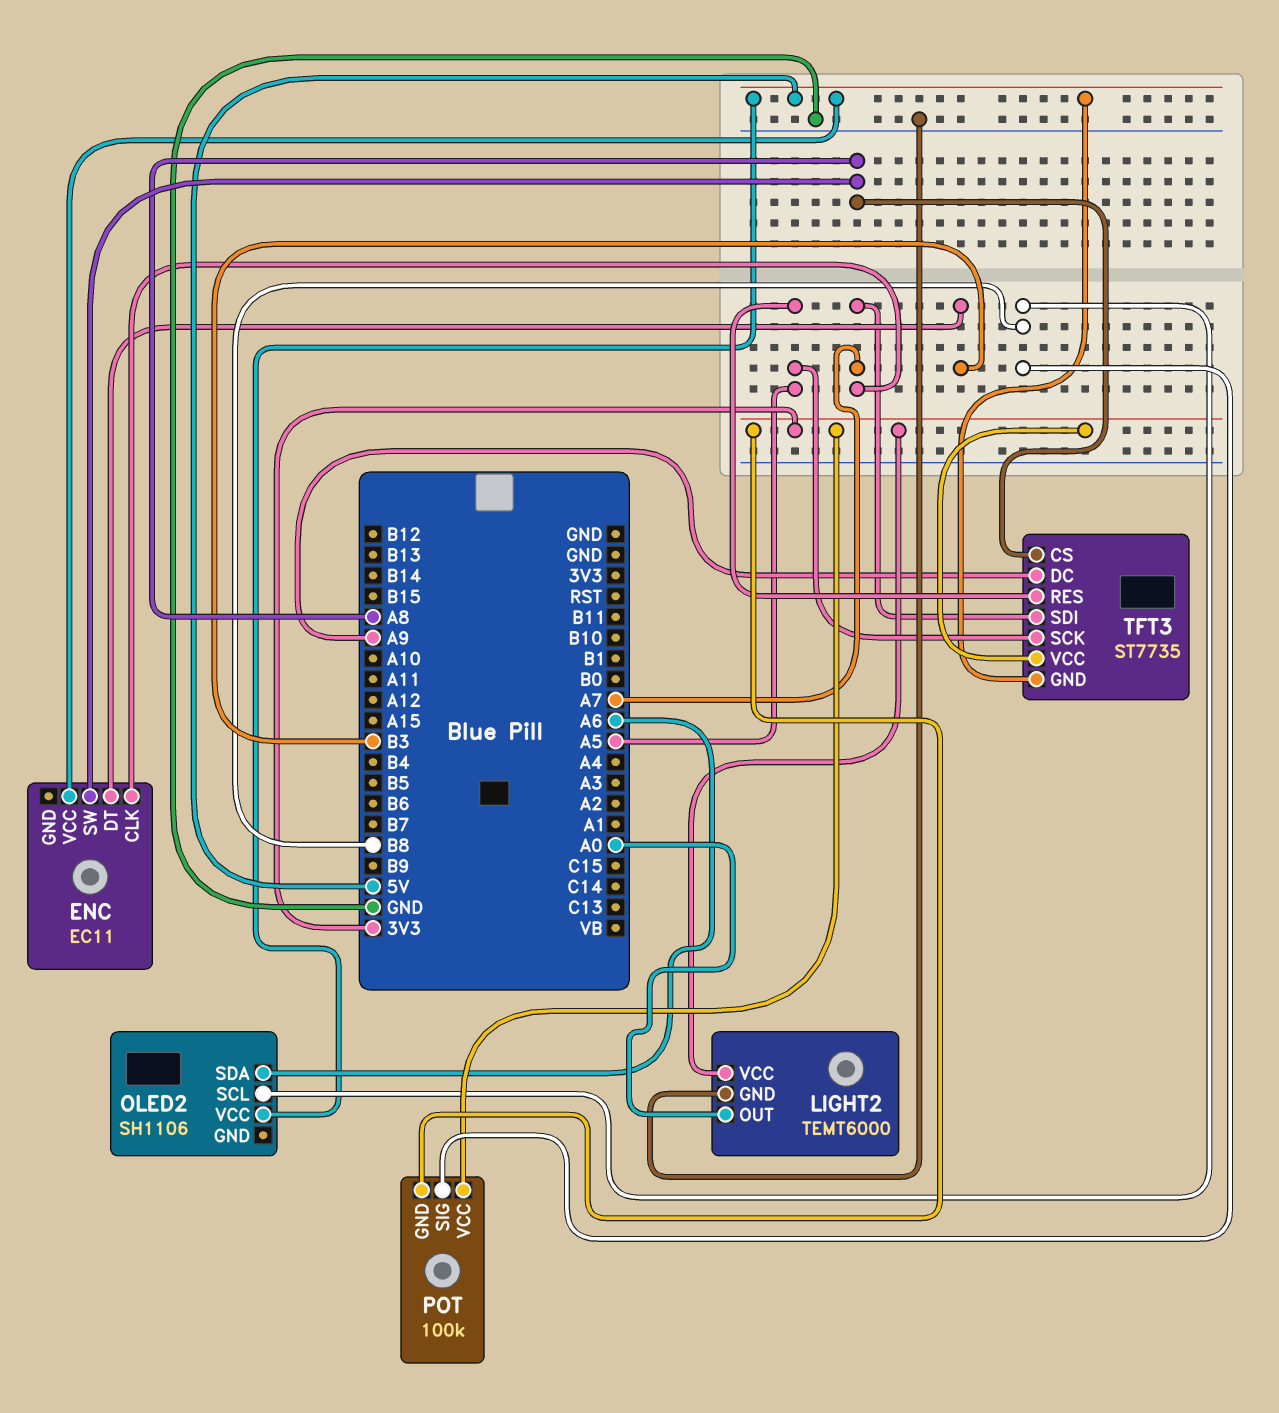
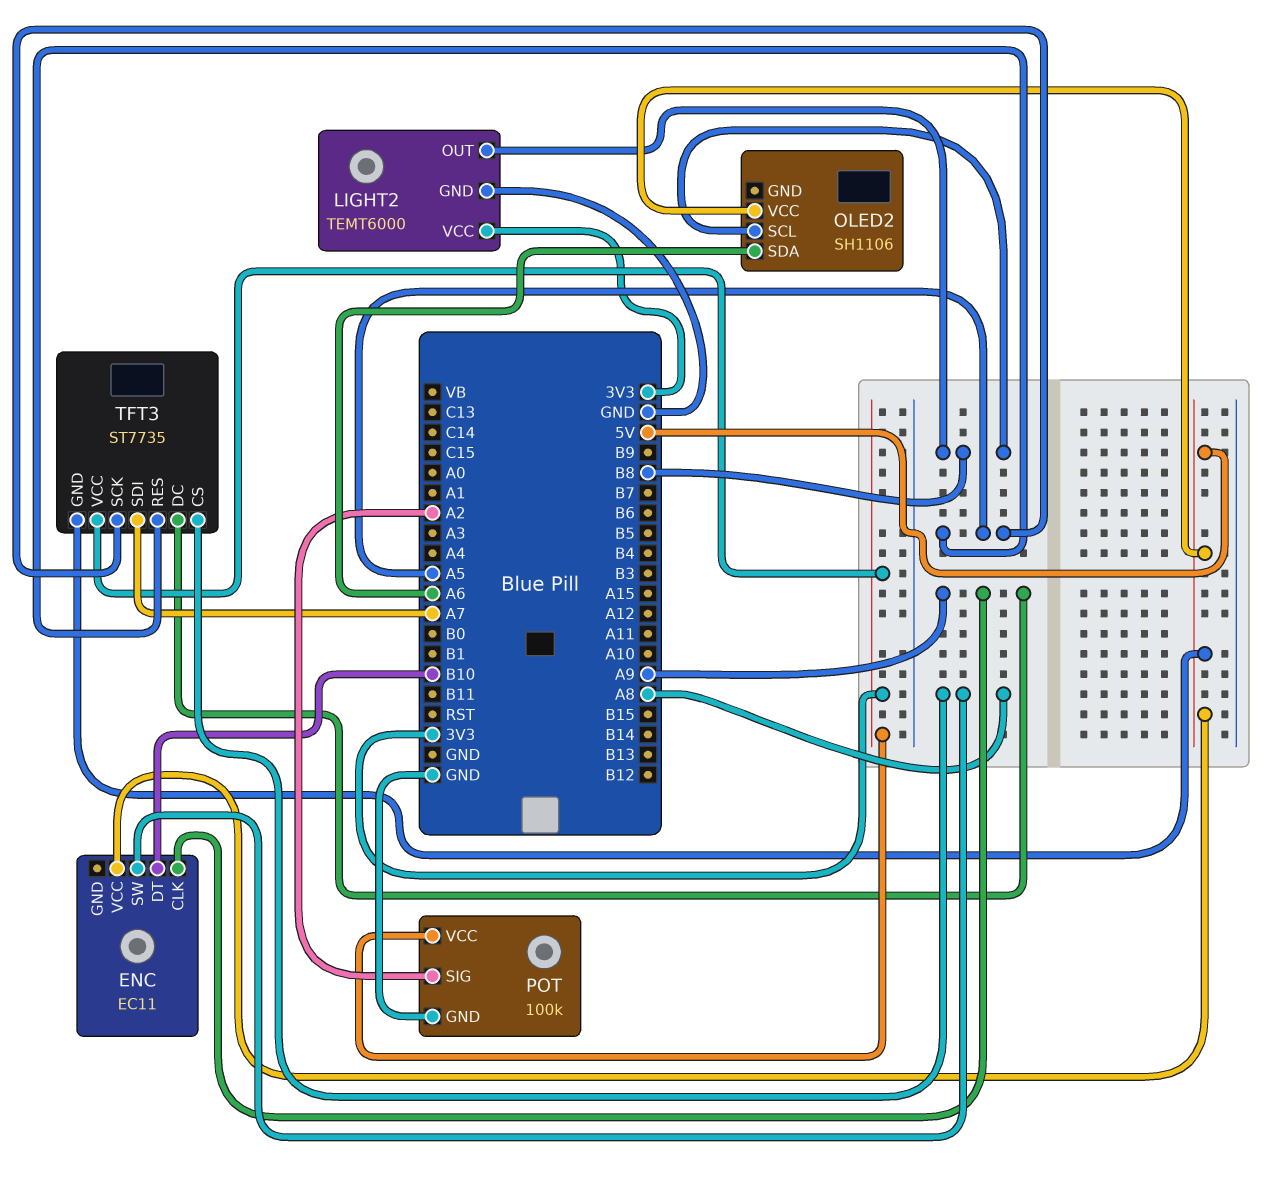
ENC pin CLK: A7 -> A9
ENC pin DT: B3 -> B10
LIGHT2 pin OUT: A0 -> B8
POT pin GND: 3V3 -> GND
POT pin SIG: B8 -> A2

